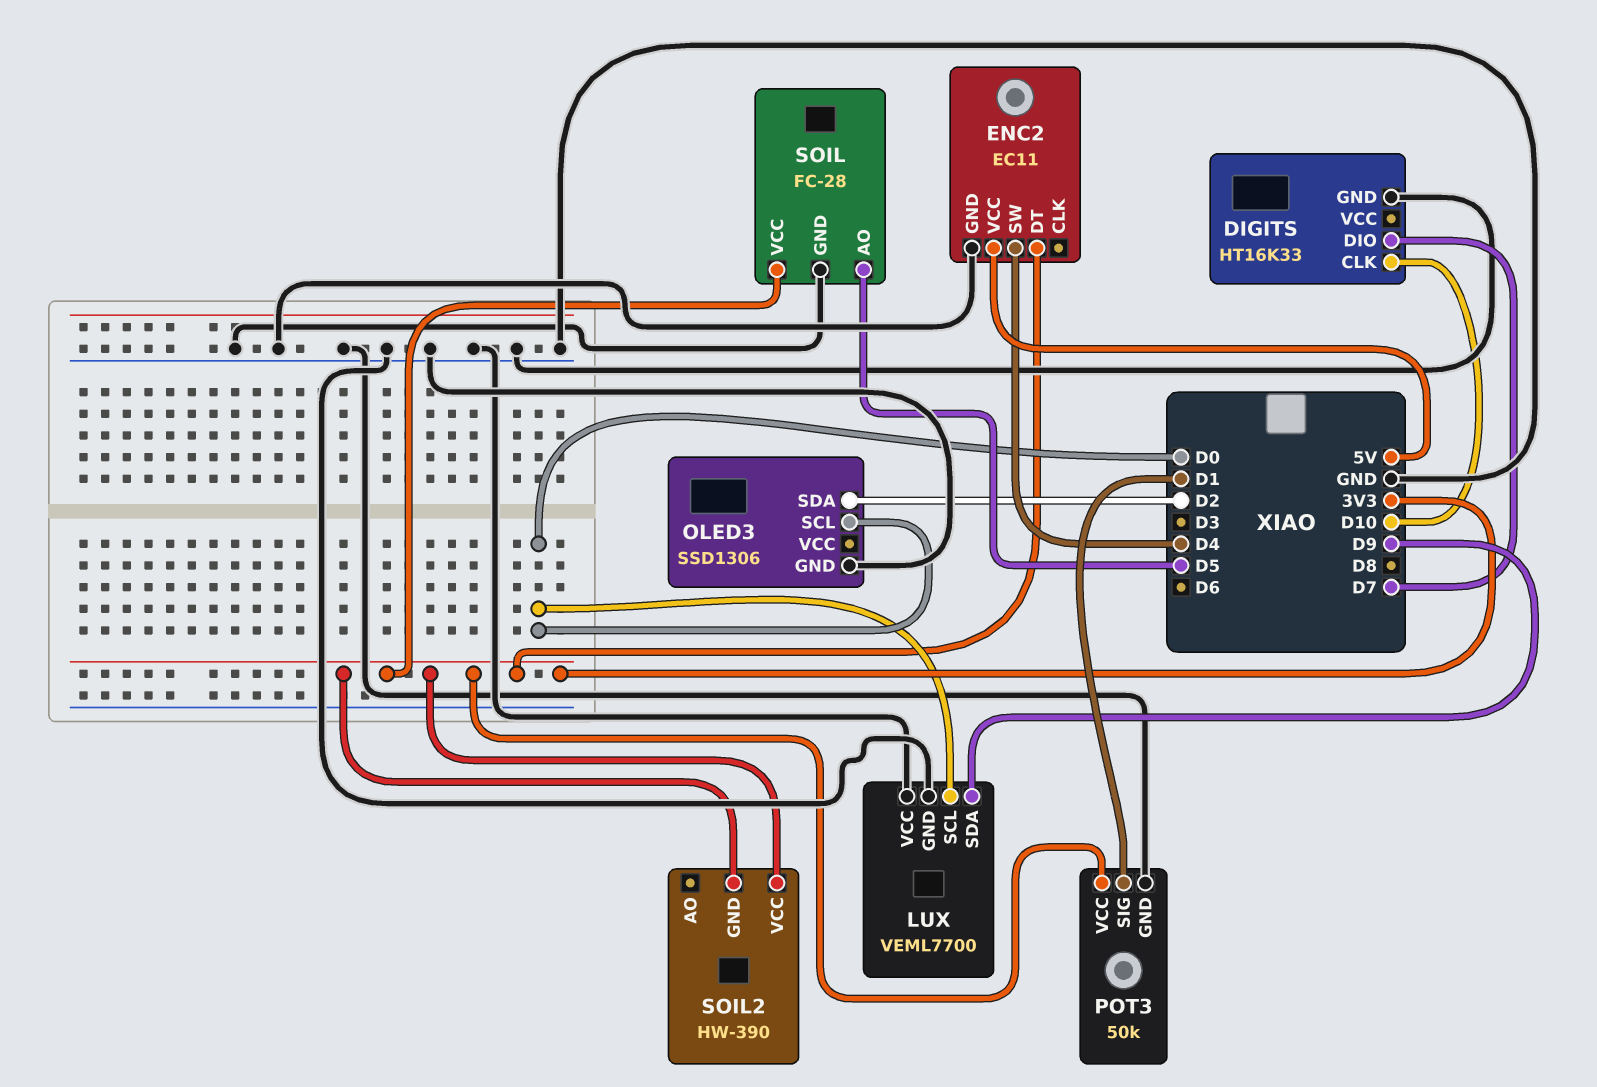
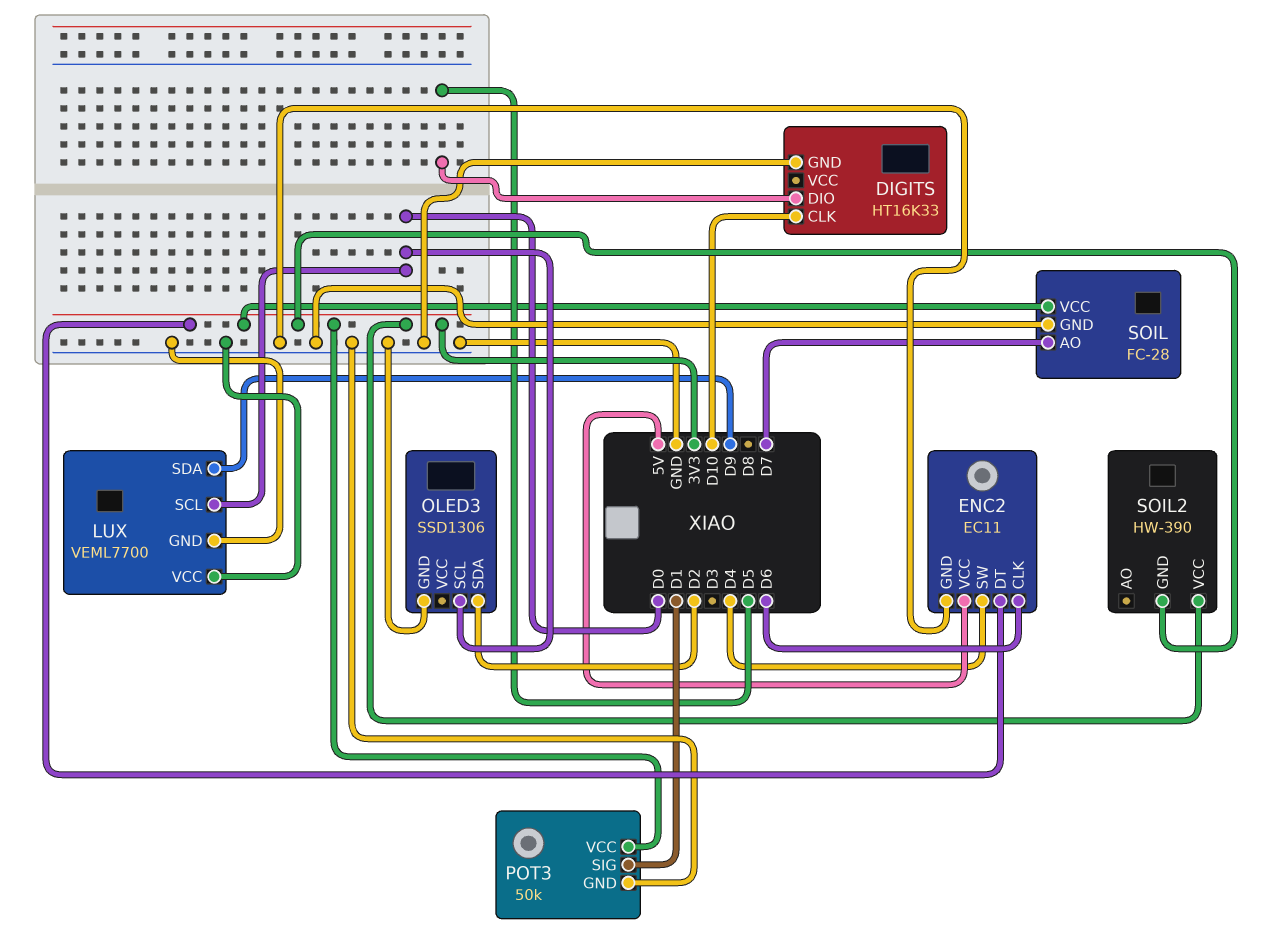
DIGITS pin DIO: D7 -> D5
ENC2 pin CLK: none -> D6
SOIL pin AO: D5 -> D7

